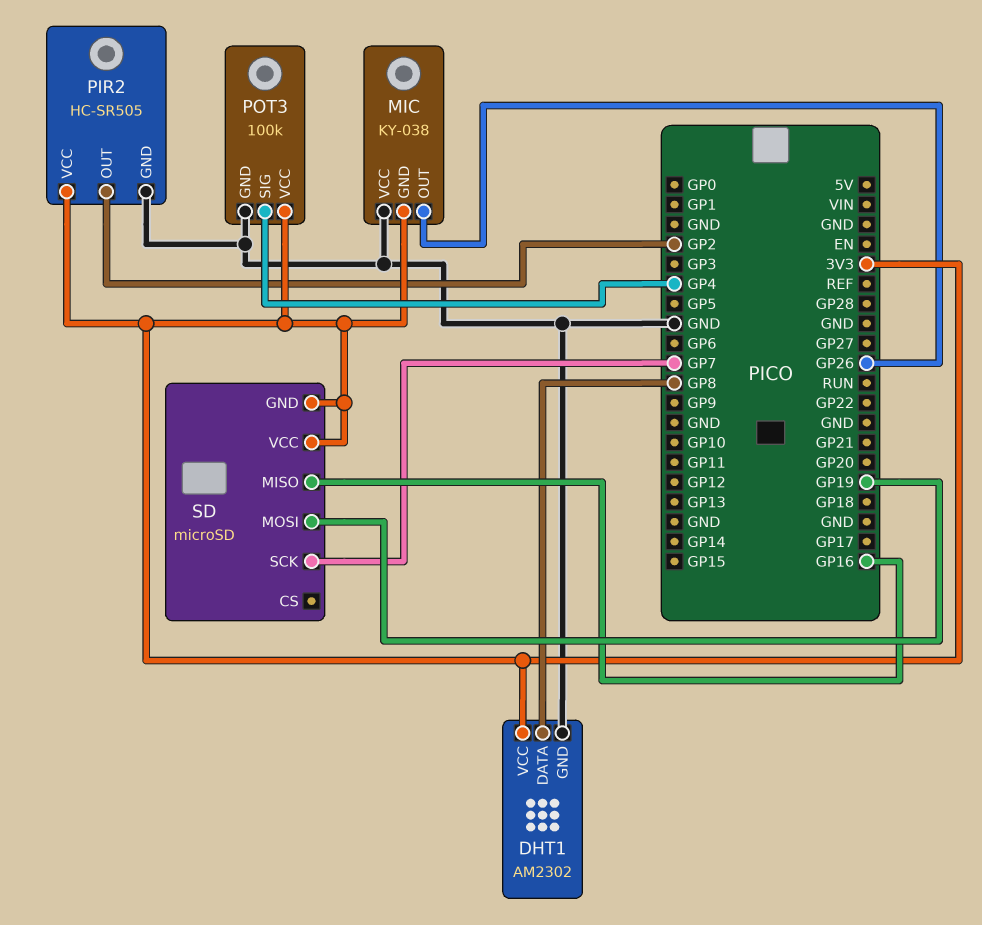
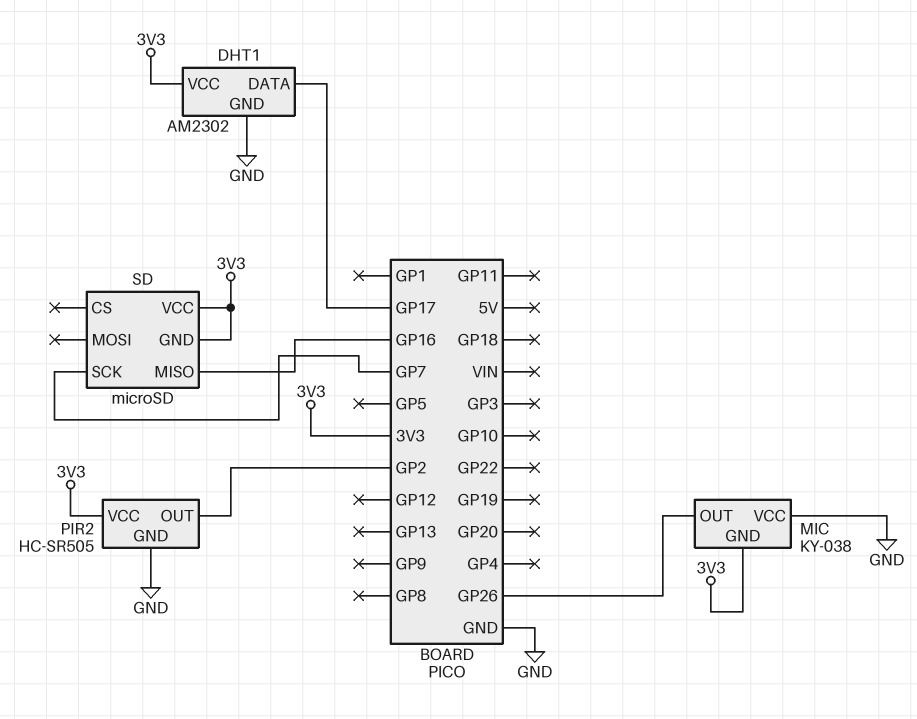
DHT1 pin DATA: GP8 -> GP17
POT3: 100k -> none
POT3 pin GND: GND -> none
POT3 pin SIG: GP4 -> none
POT3 pin VCC: 3V3 -> none
SD pin MOSI: GP19 -> none

